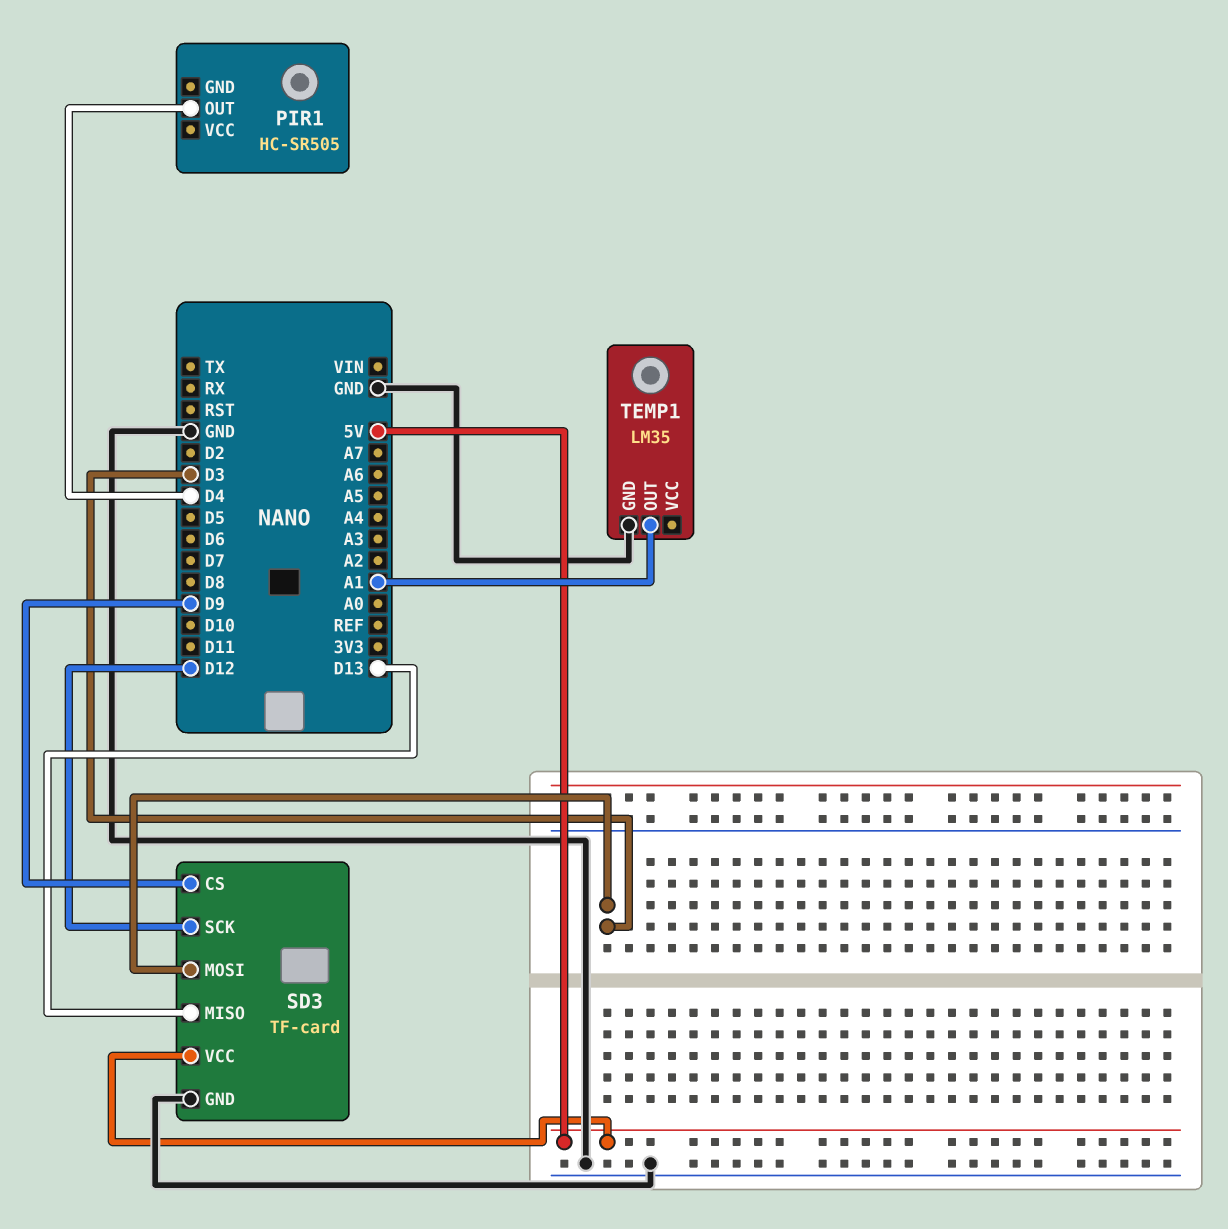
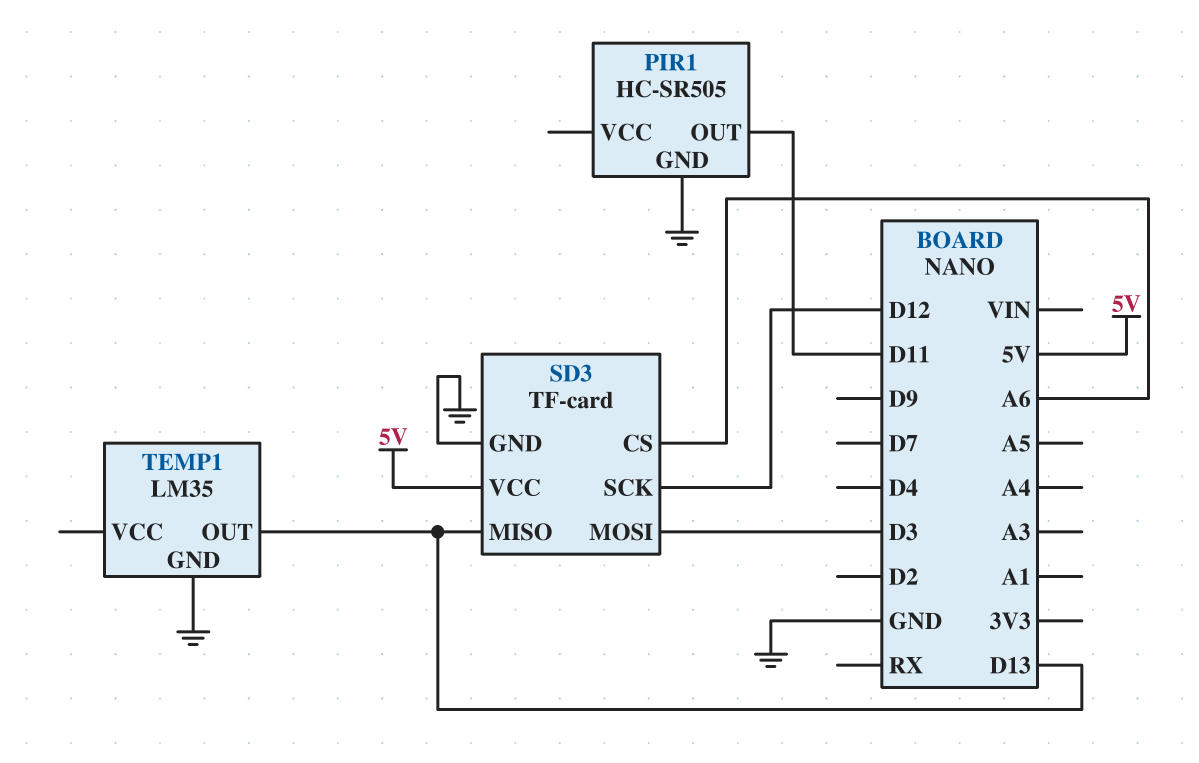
PIR1 pin GND: none -> GND
PIR1 pin OUT: D4 -> D11
SD3 pin CS: D9 -> A6
TEMP1 pin OUT: A1 -> D13

